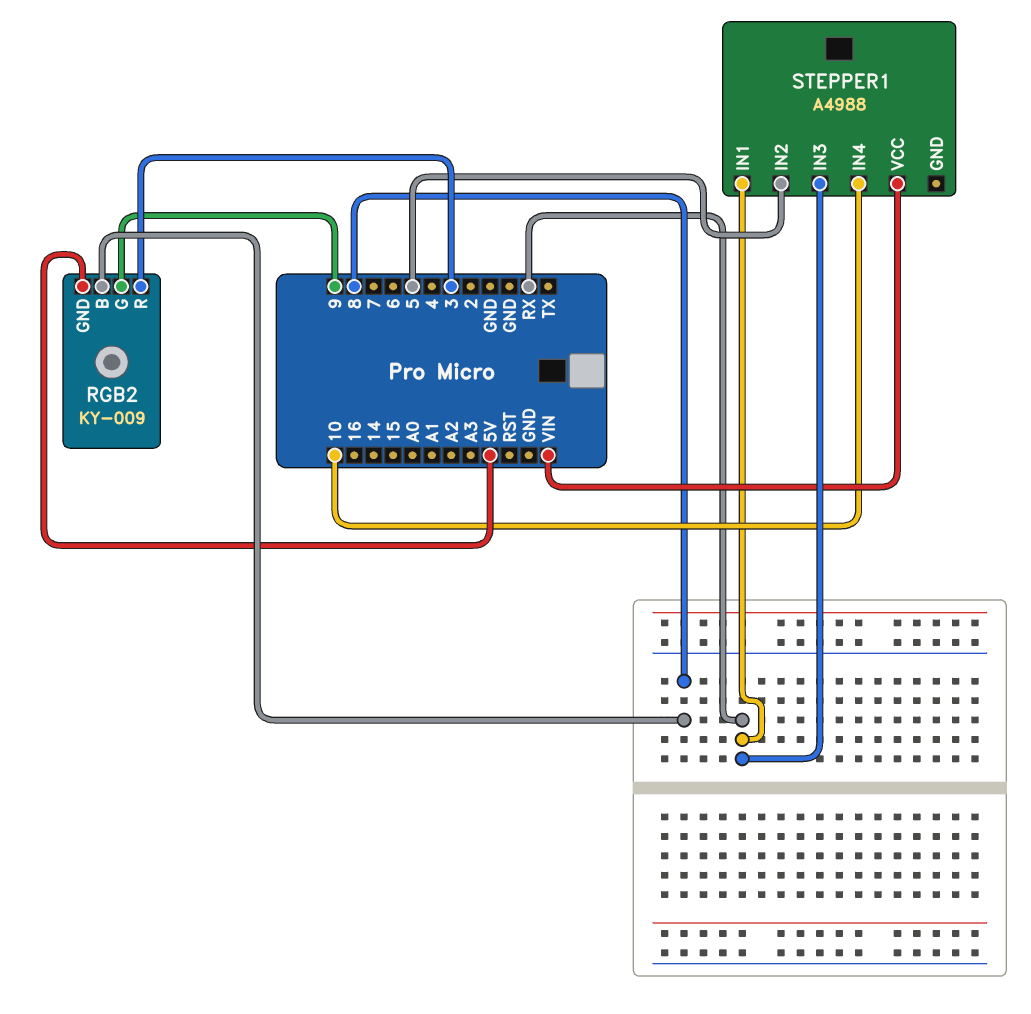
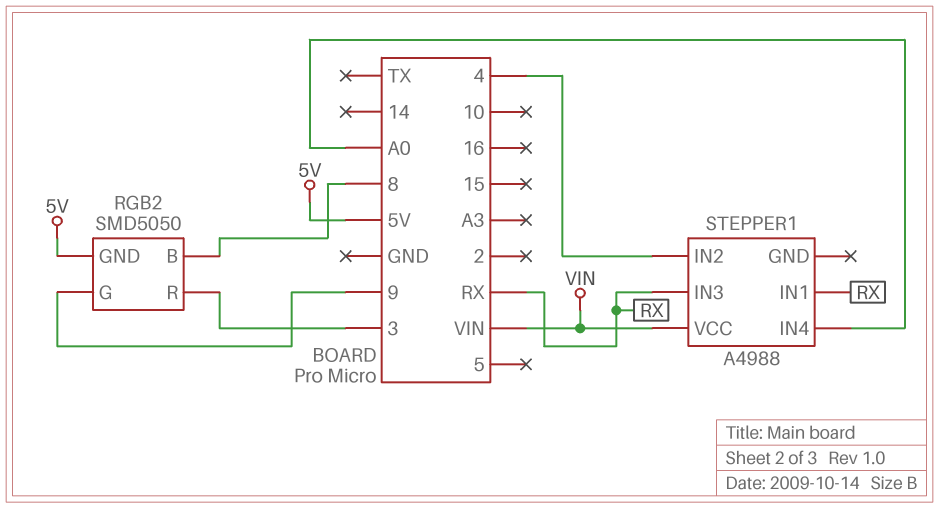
RGB2: KY-009 -> SMD5050
STEPPER1 pin IN2: 5 -> 4
STEPPER1 pin IN4: 10 -> A0

